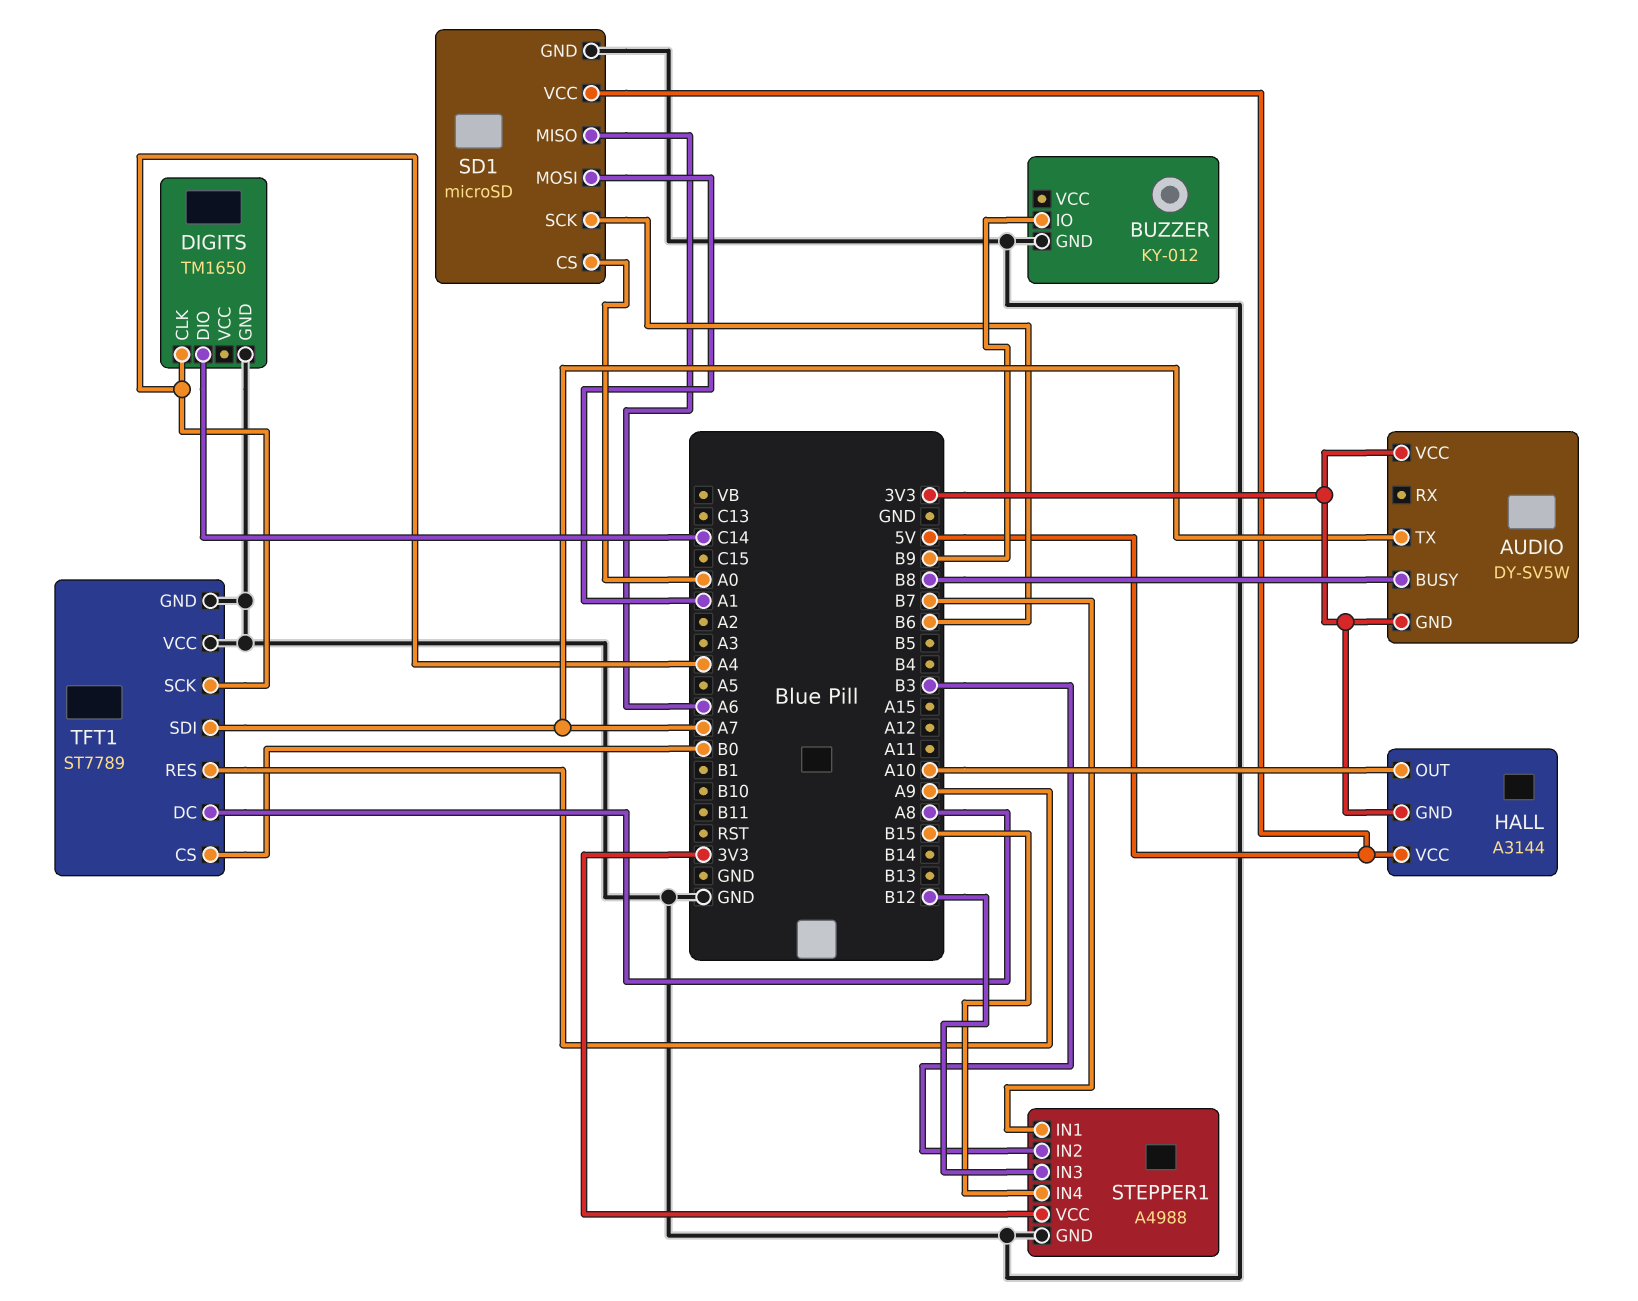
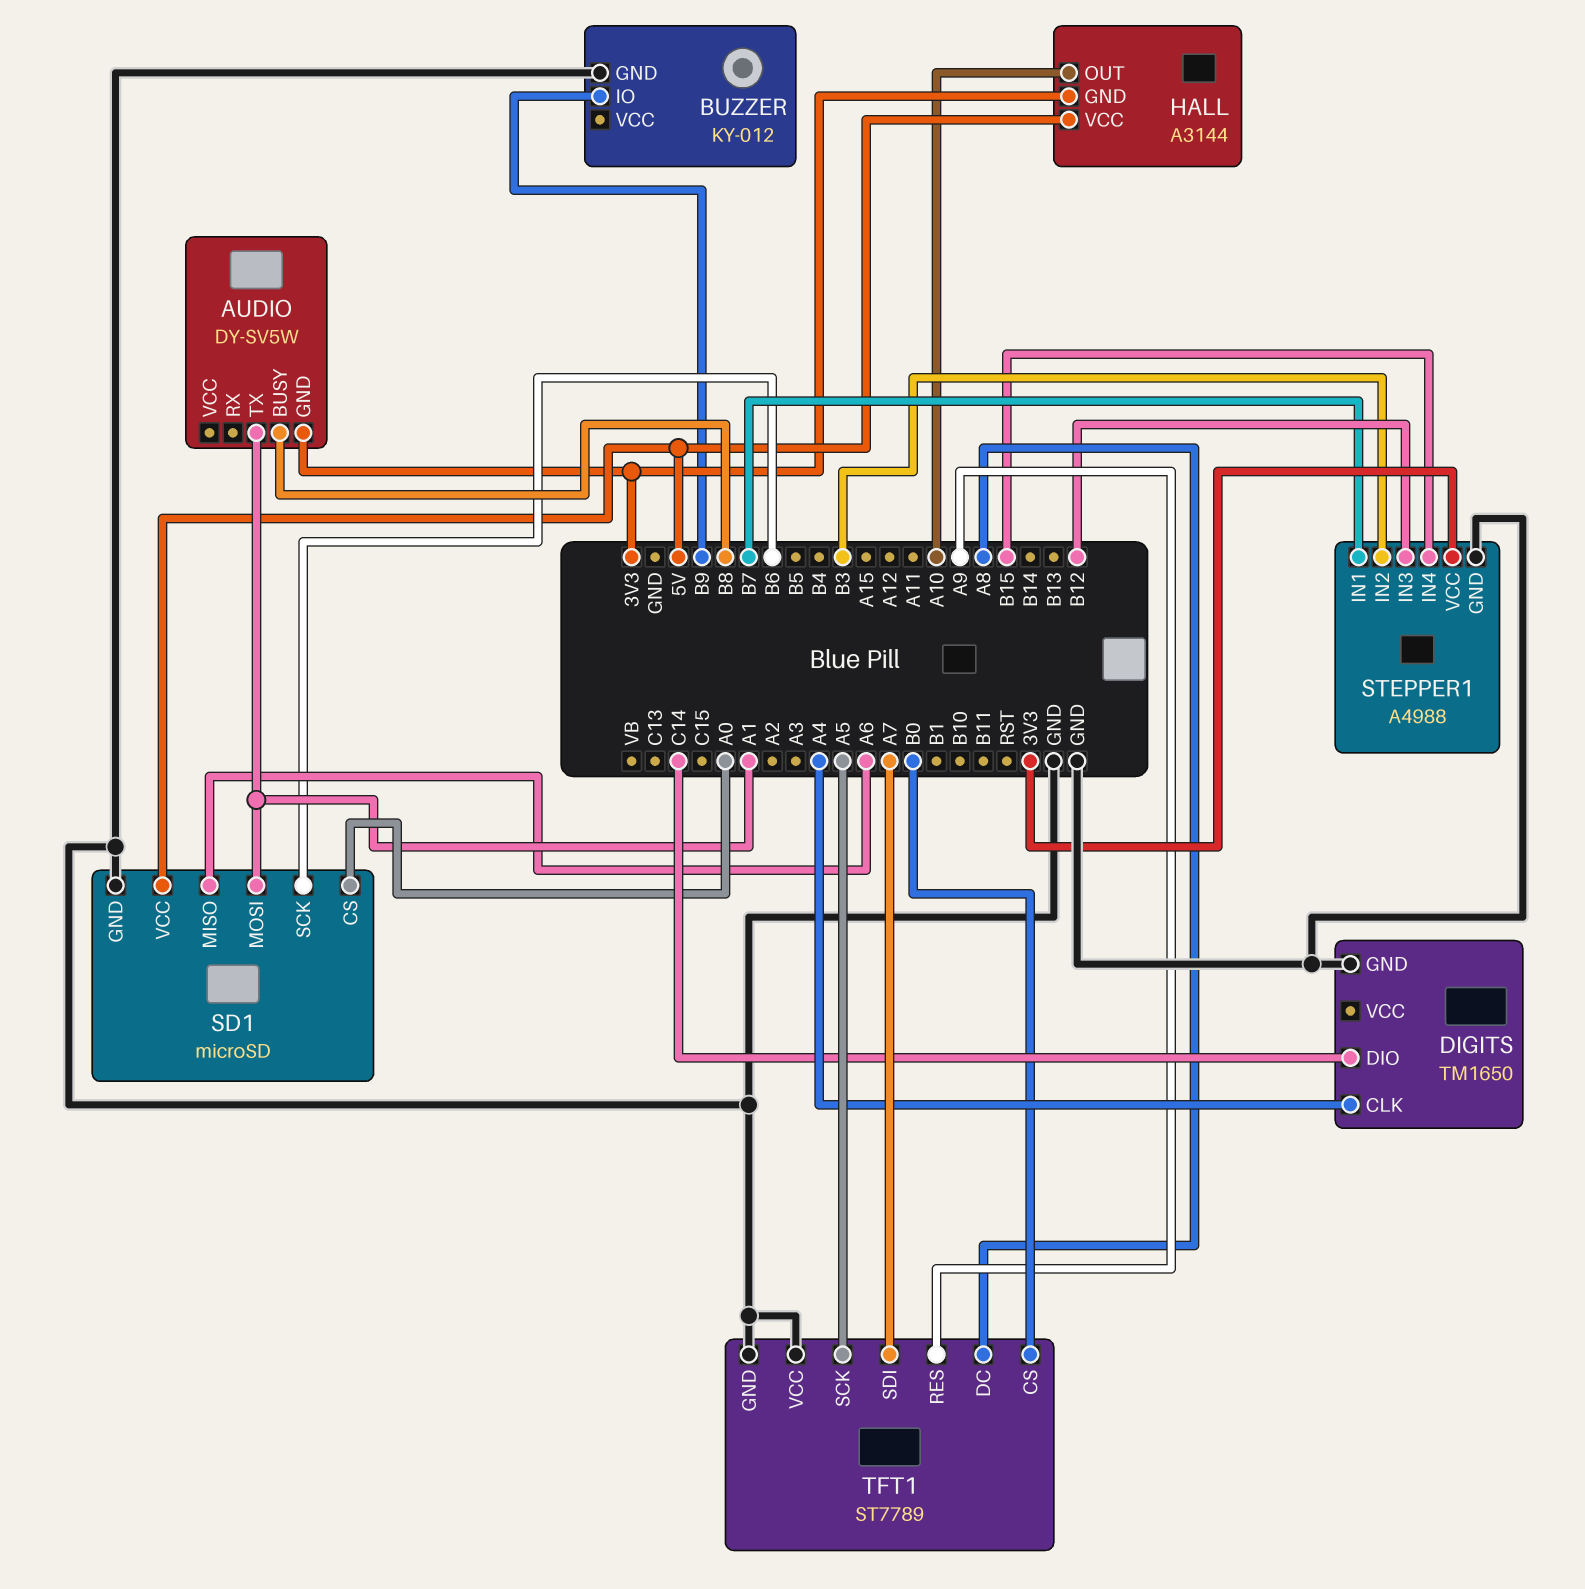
AUDIO pin TX: A7 -> A1
AUDIO pin VCC: 3V3 -> none
TFT1 pin SCK: A4 -> A5

